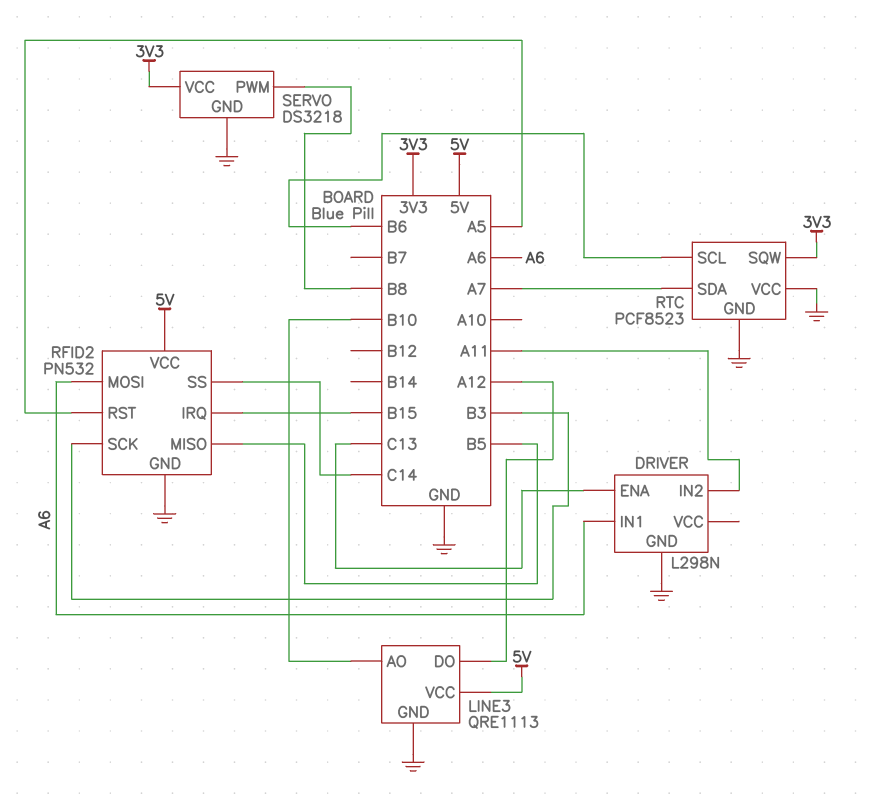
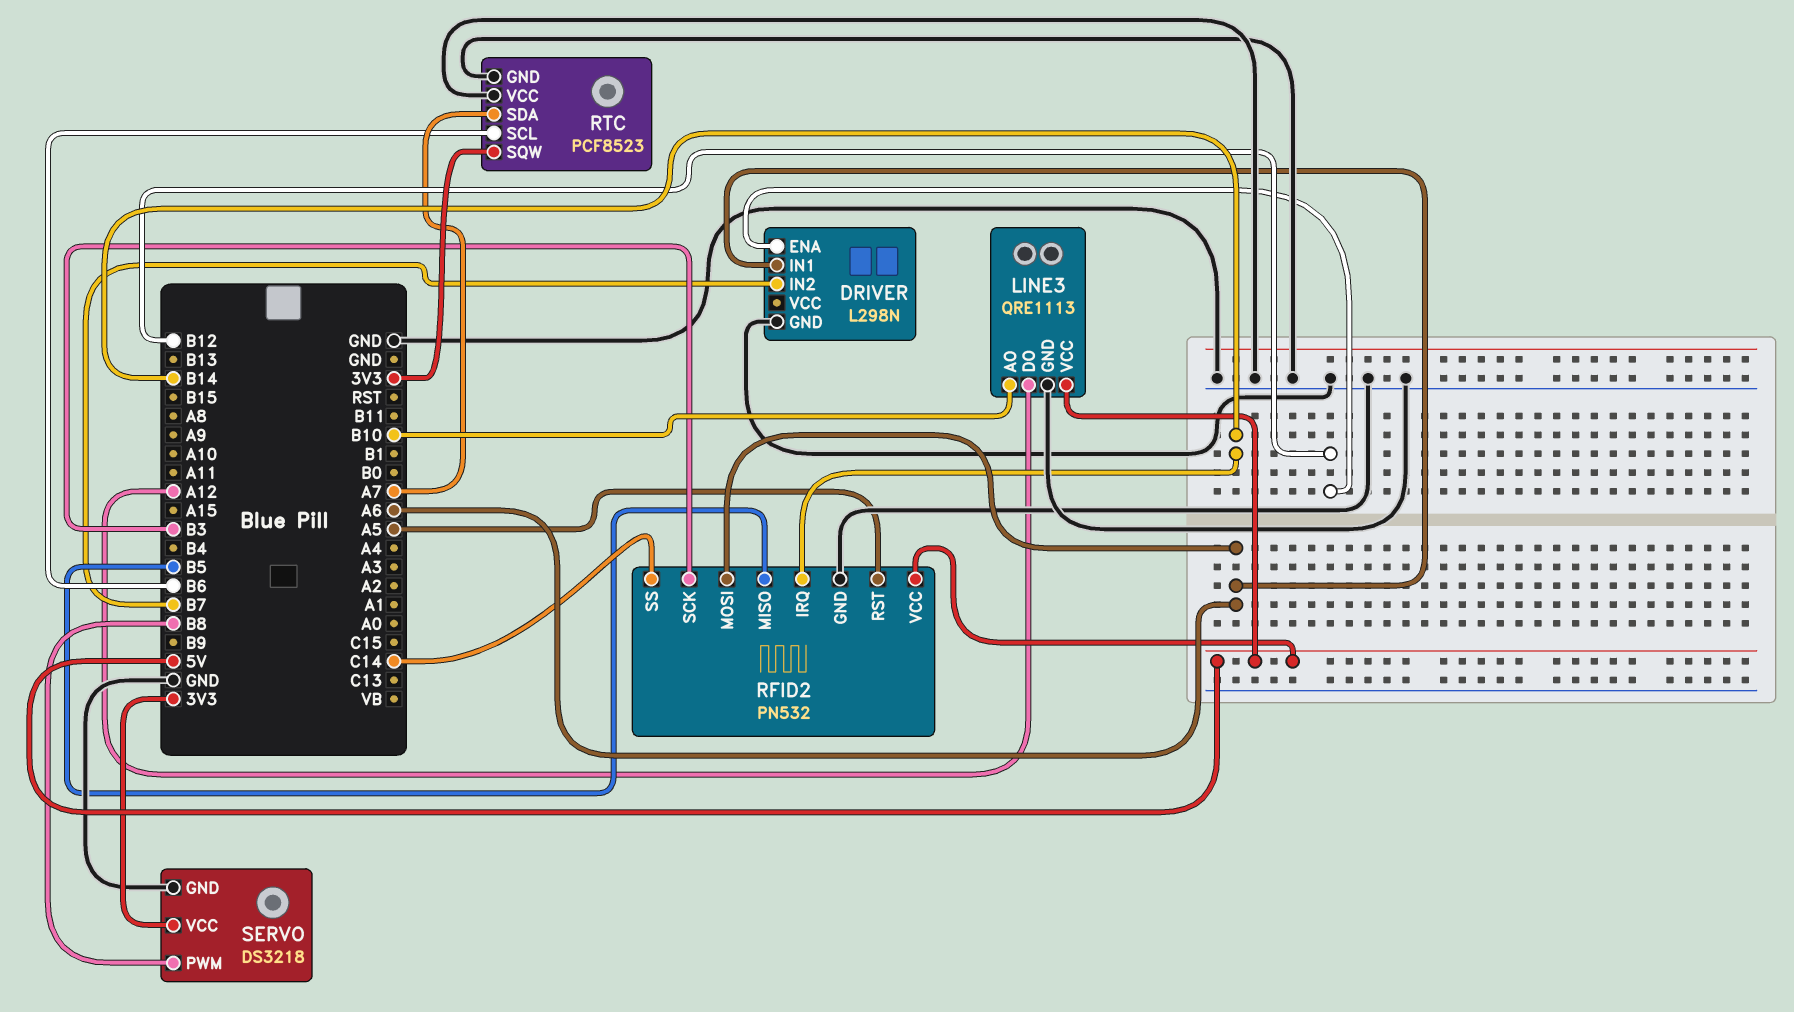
DRIVER pin ENA: C13 -> B12
DRIVER pin IN2: A11 -> B7
RFID2 pin IRQ: B15 -> B14

